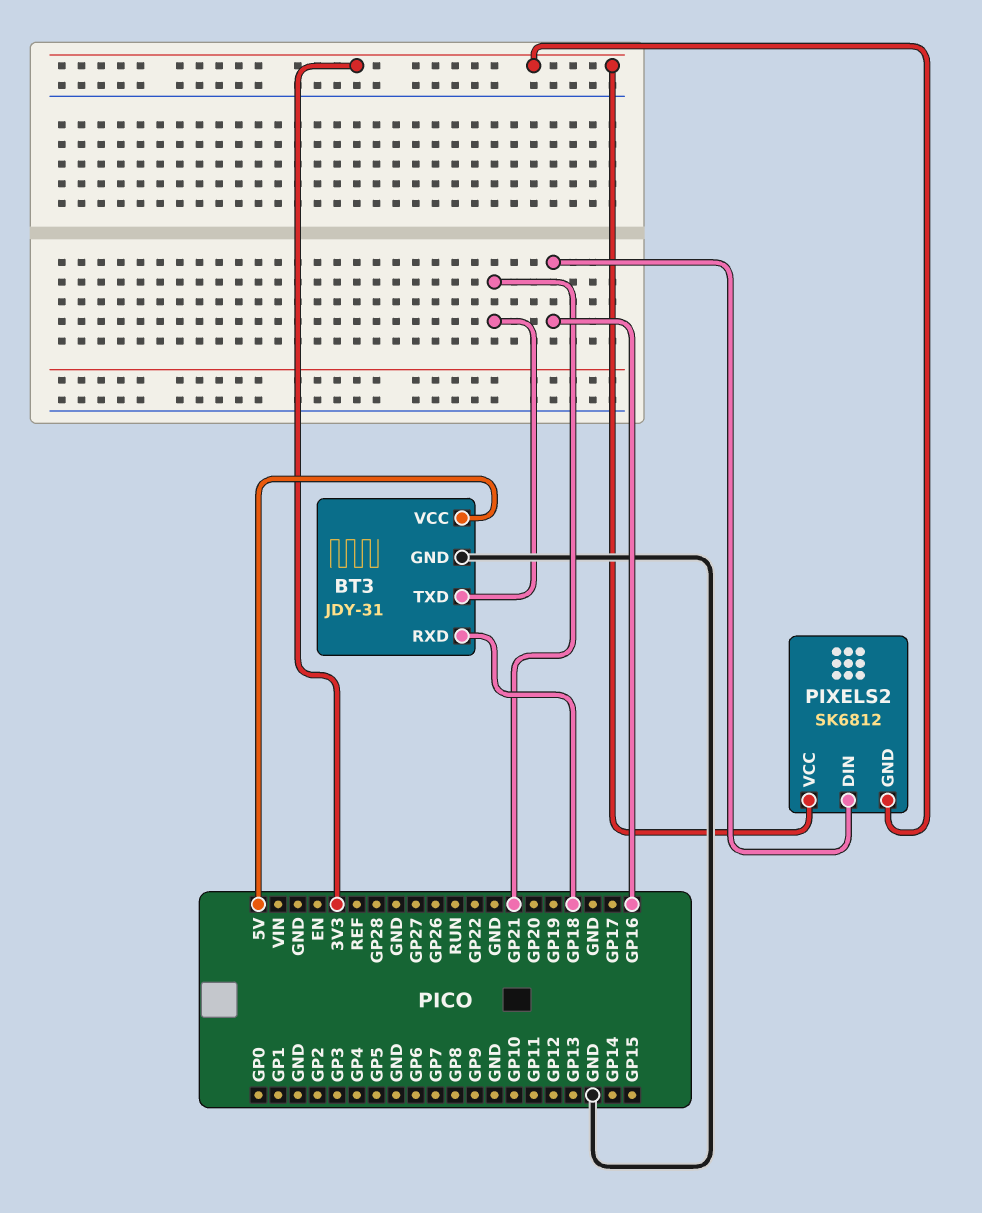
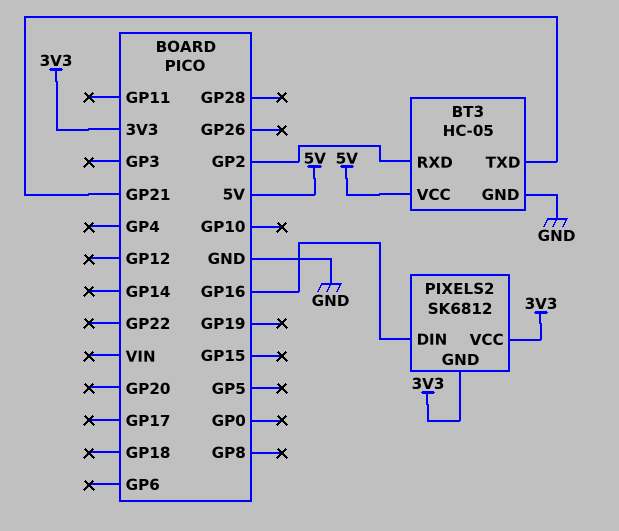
BT3: JDY-31 -> HC-05
BT3 pin RXD: GP18 -> GP2

